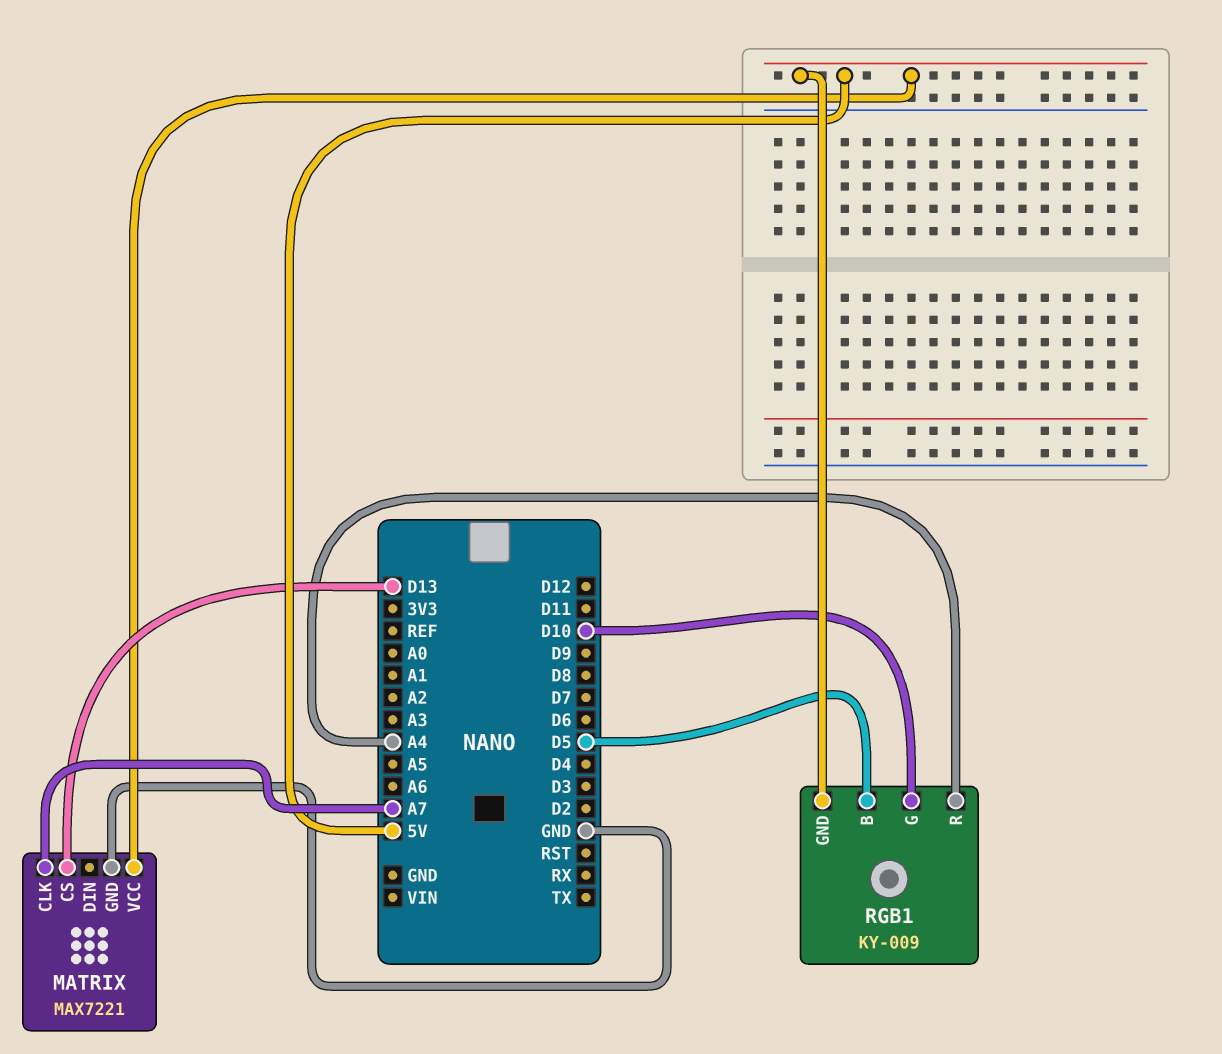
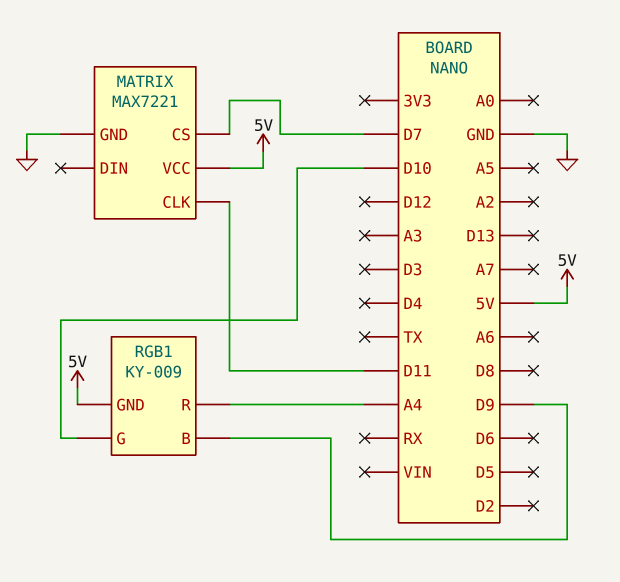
MATRIX pin CLK: A7 -> D11
MATRIX pin CS: D13 -> D7
RGB1 pin B: D5 -> D9

